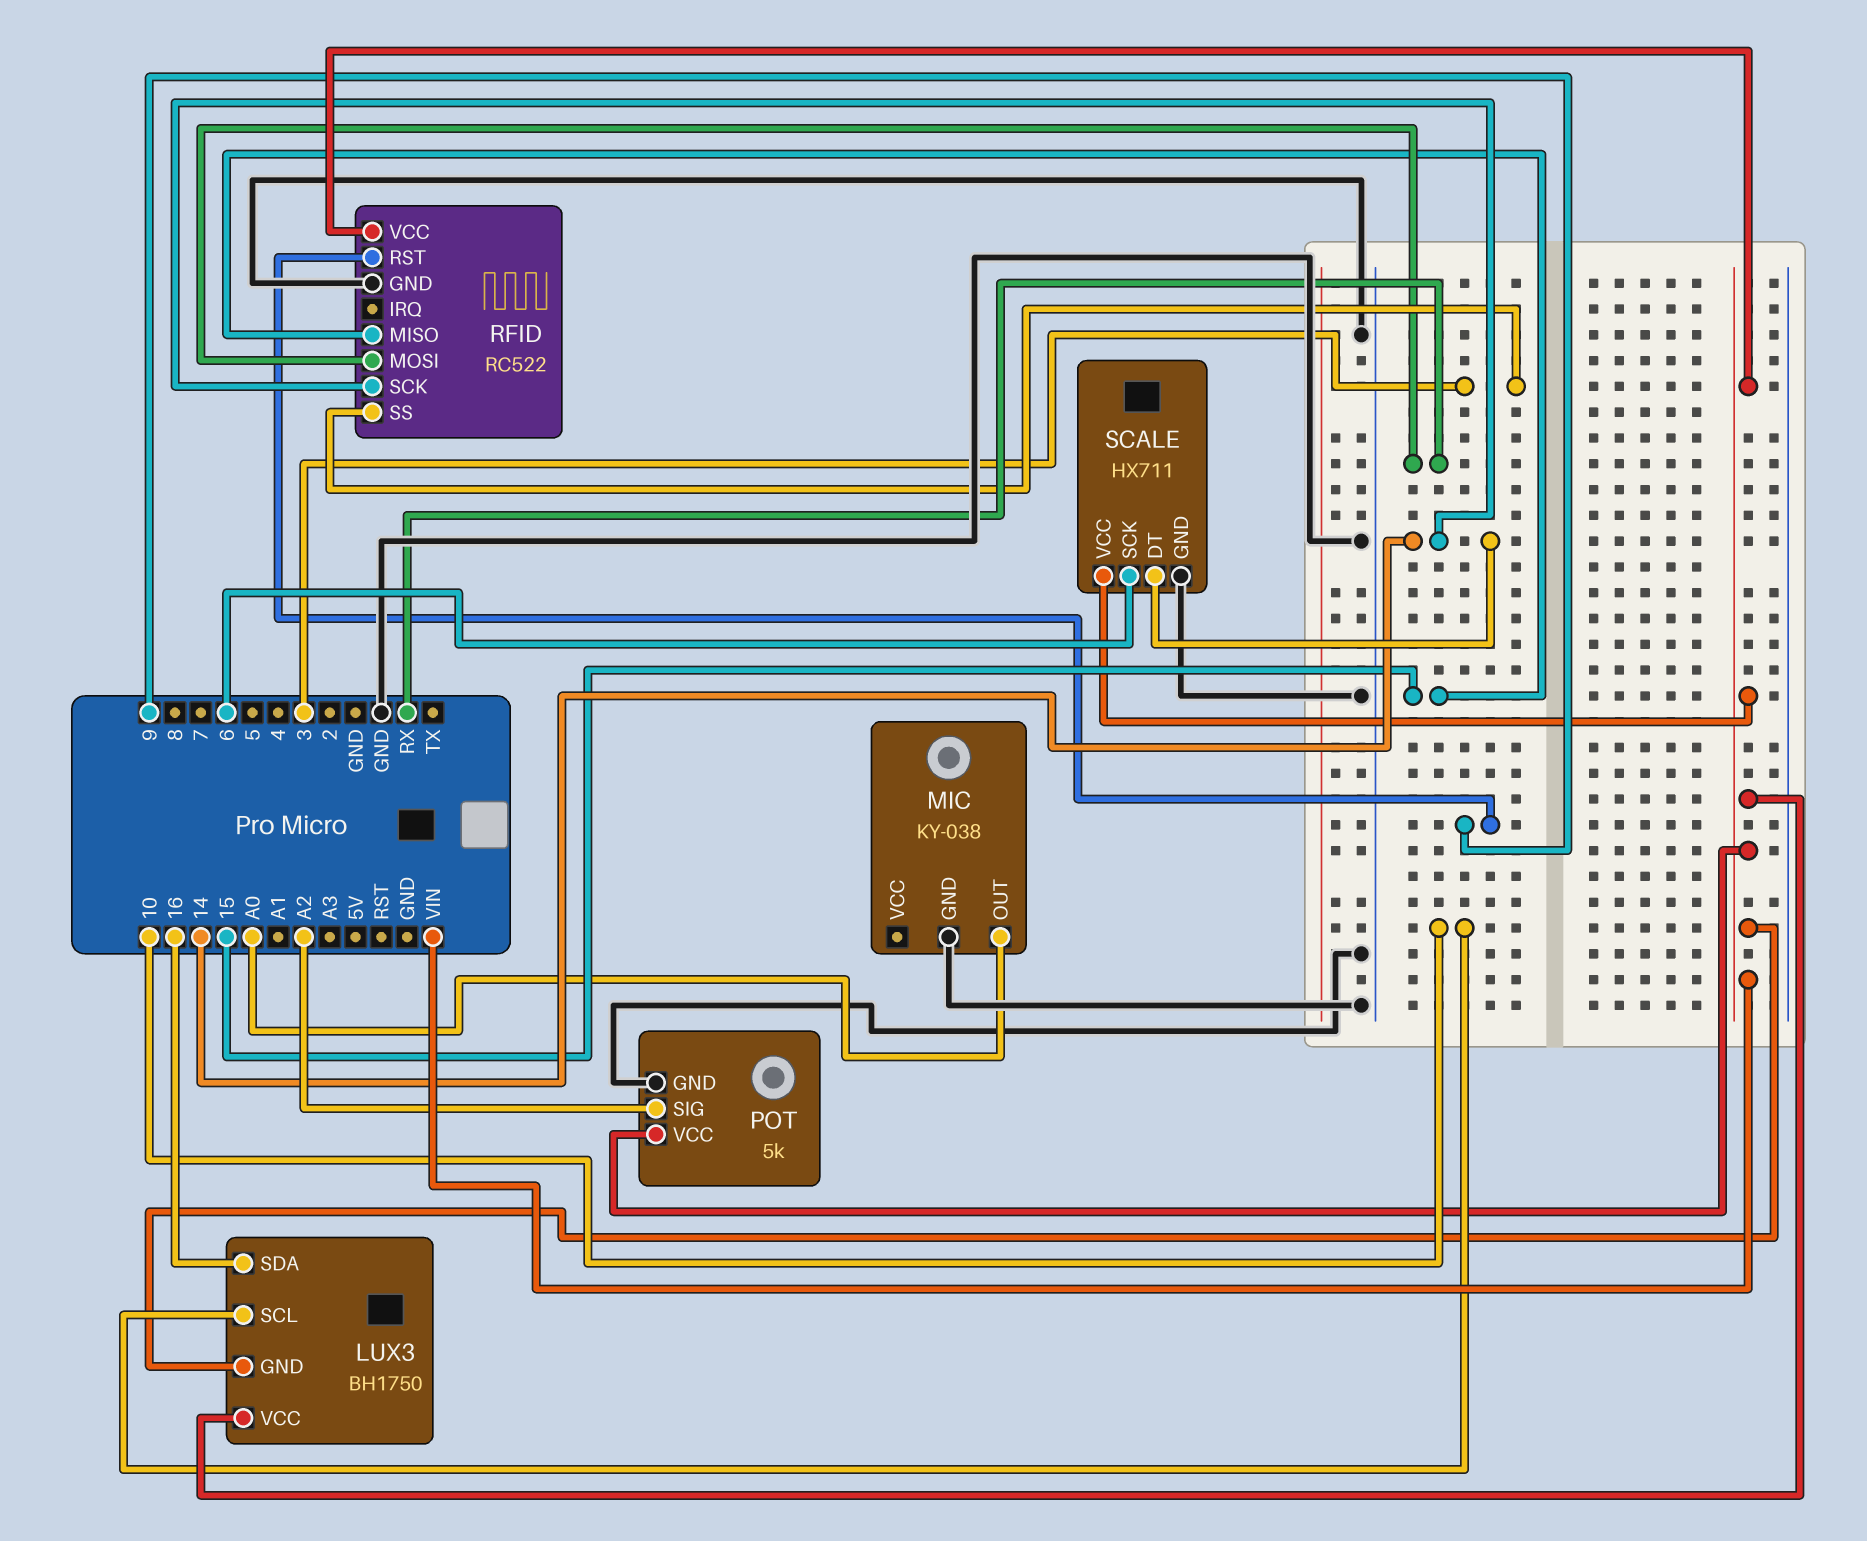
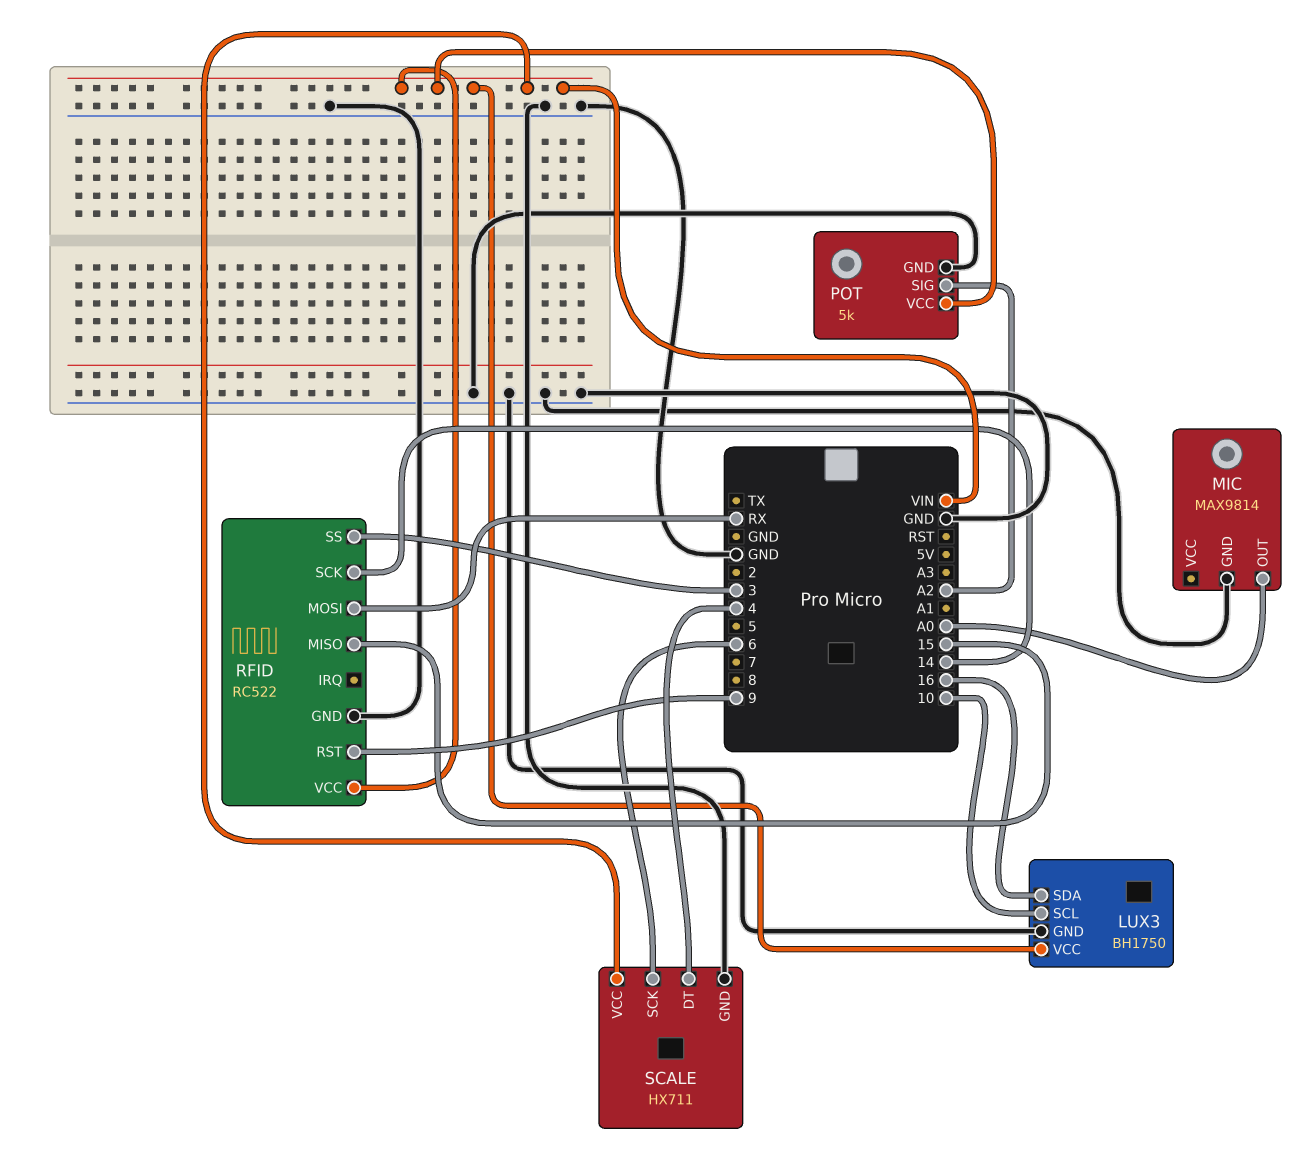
LUX3 pin GND: VIN -> GND
MIC: KY-038 -> MAX9814
SCALE pin DT: 14 -> 4

